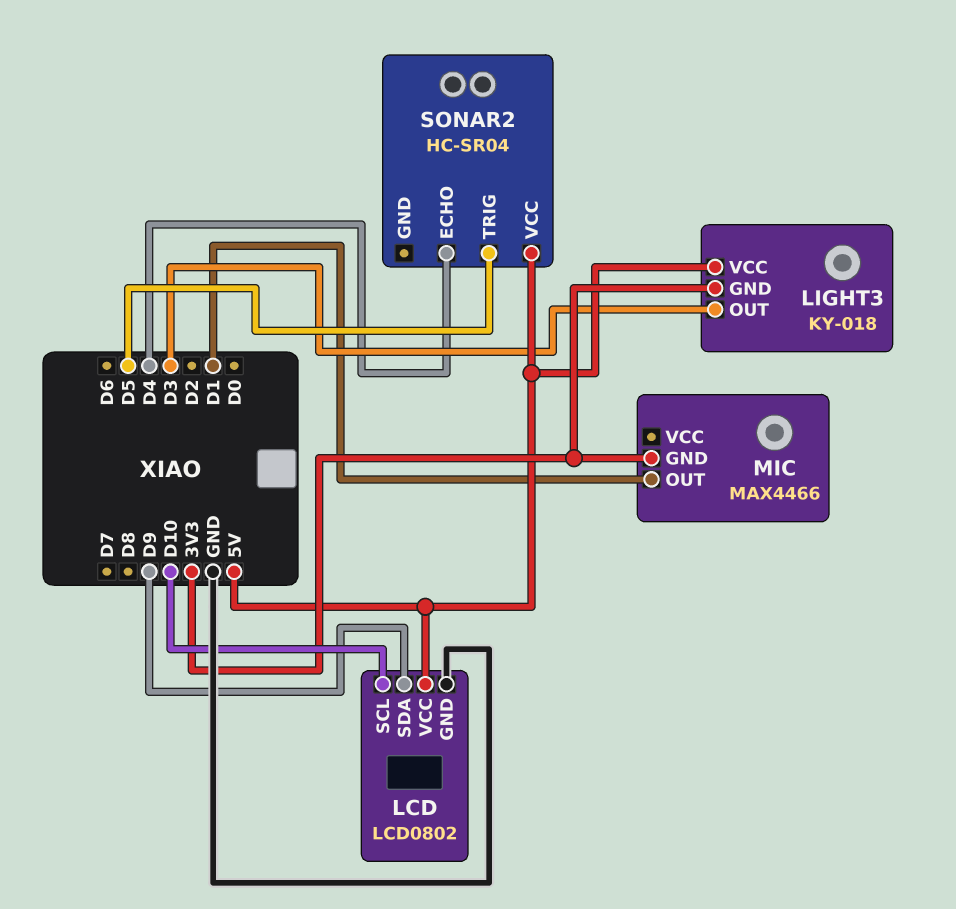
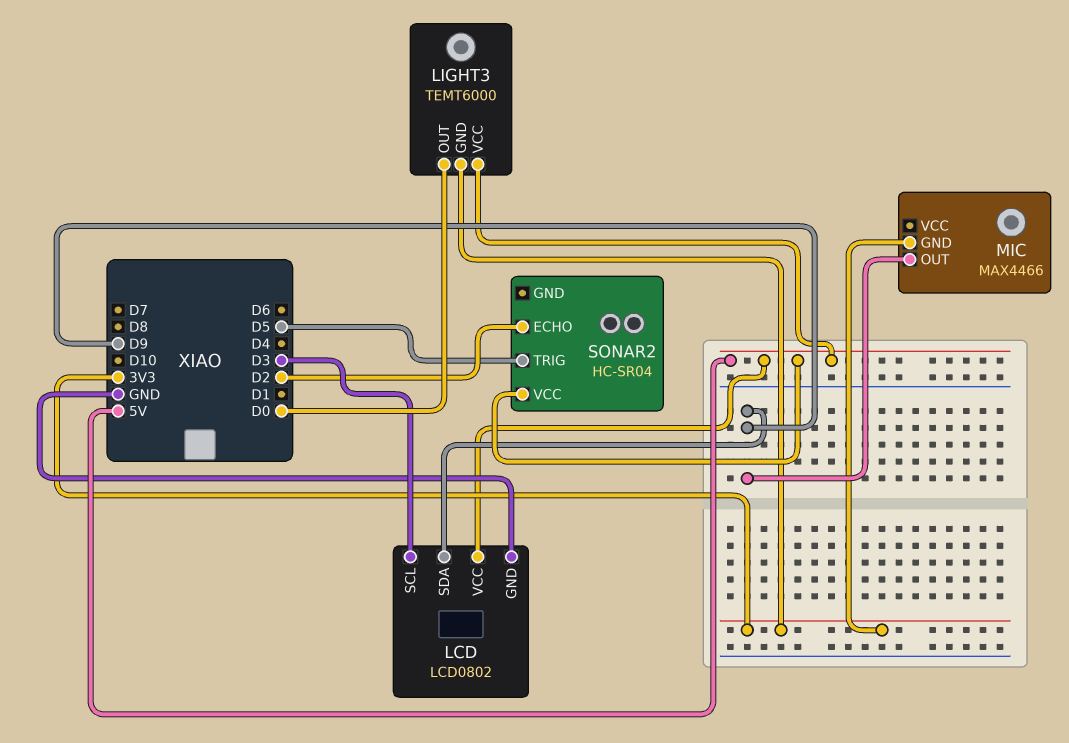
LCD pin SCL: D10 -> D3
LIGHT3: KY-018 -> TEMT6000
LIGHT3 pin OUT: D3 -> D0
MIC pin OUT: D1 -> D9
SONAR2 pin ECHO: D4 -> D2

